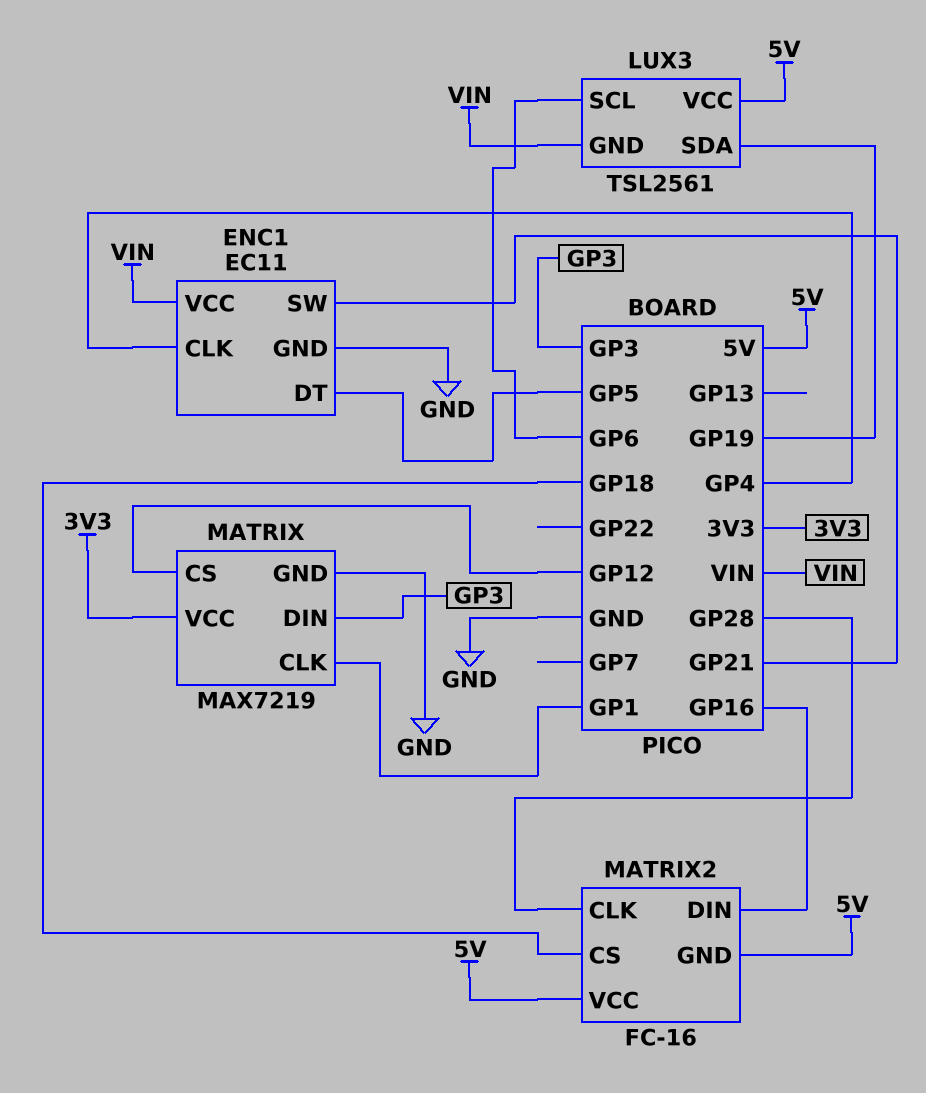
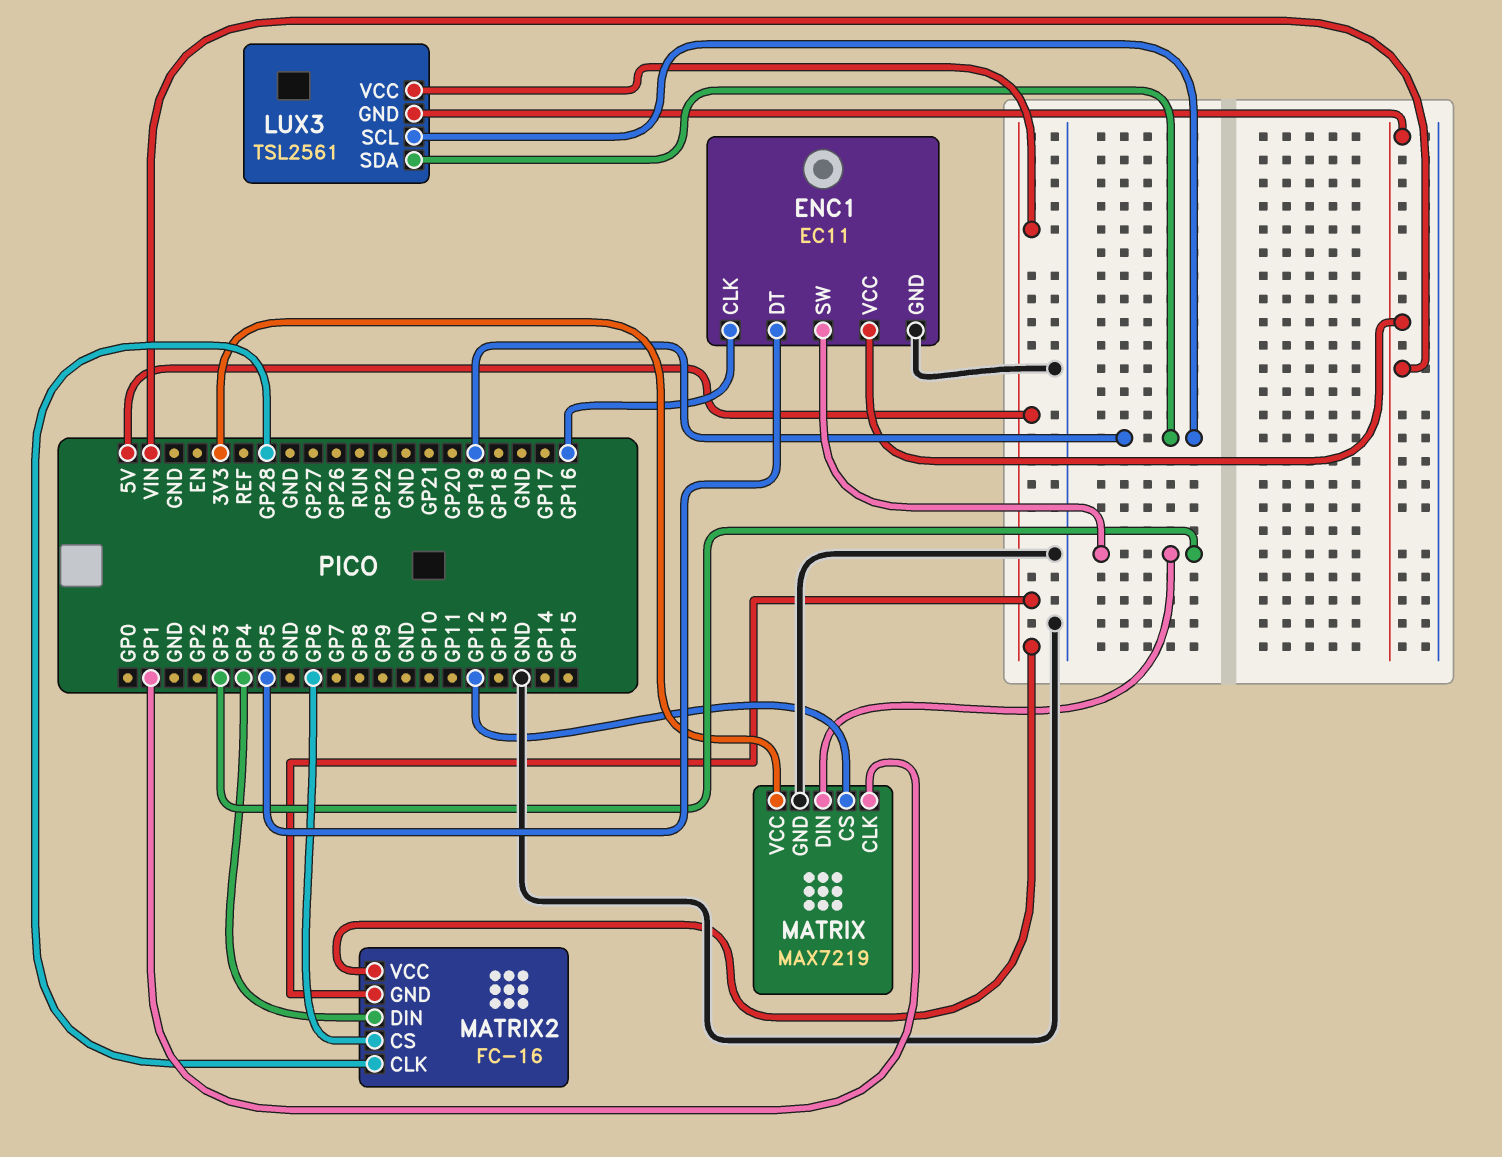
ENC1 pin CLK: GP4 -> GP16
ENC1 pin SW: GP21 -> GP3
LUX3 pin SCL: GP6 -> GP19
MATRIX2 pin CS: GP18 -> GP6
MATRIX2 pin DIN: GP16 -> GP4

